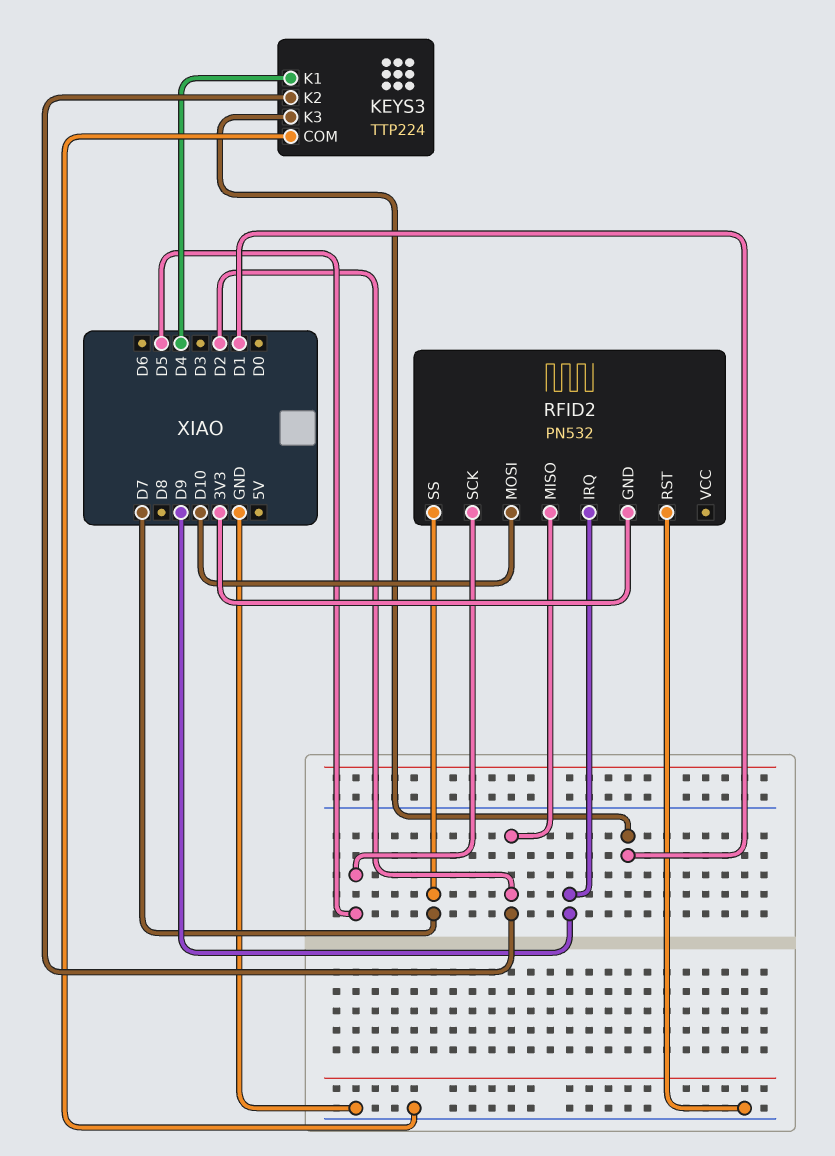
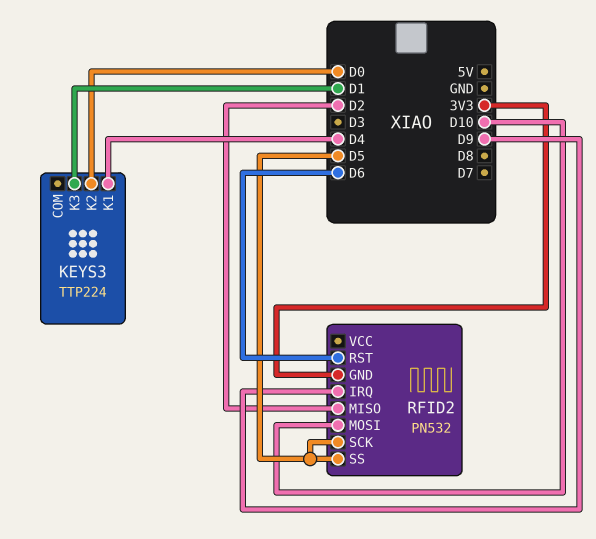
KEYS3 pin COM: GND -> none
KEYS3 pin K2: D2 -> D0
RFID2 pin RST: GND -> D6
RFID2 pin SS: D7 -> D5

